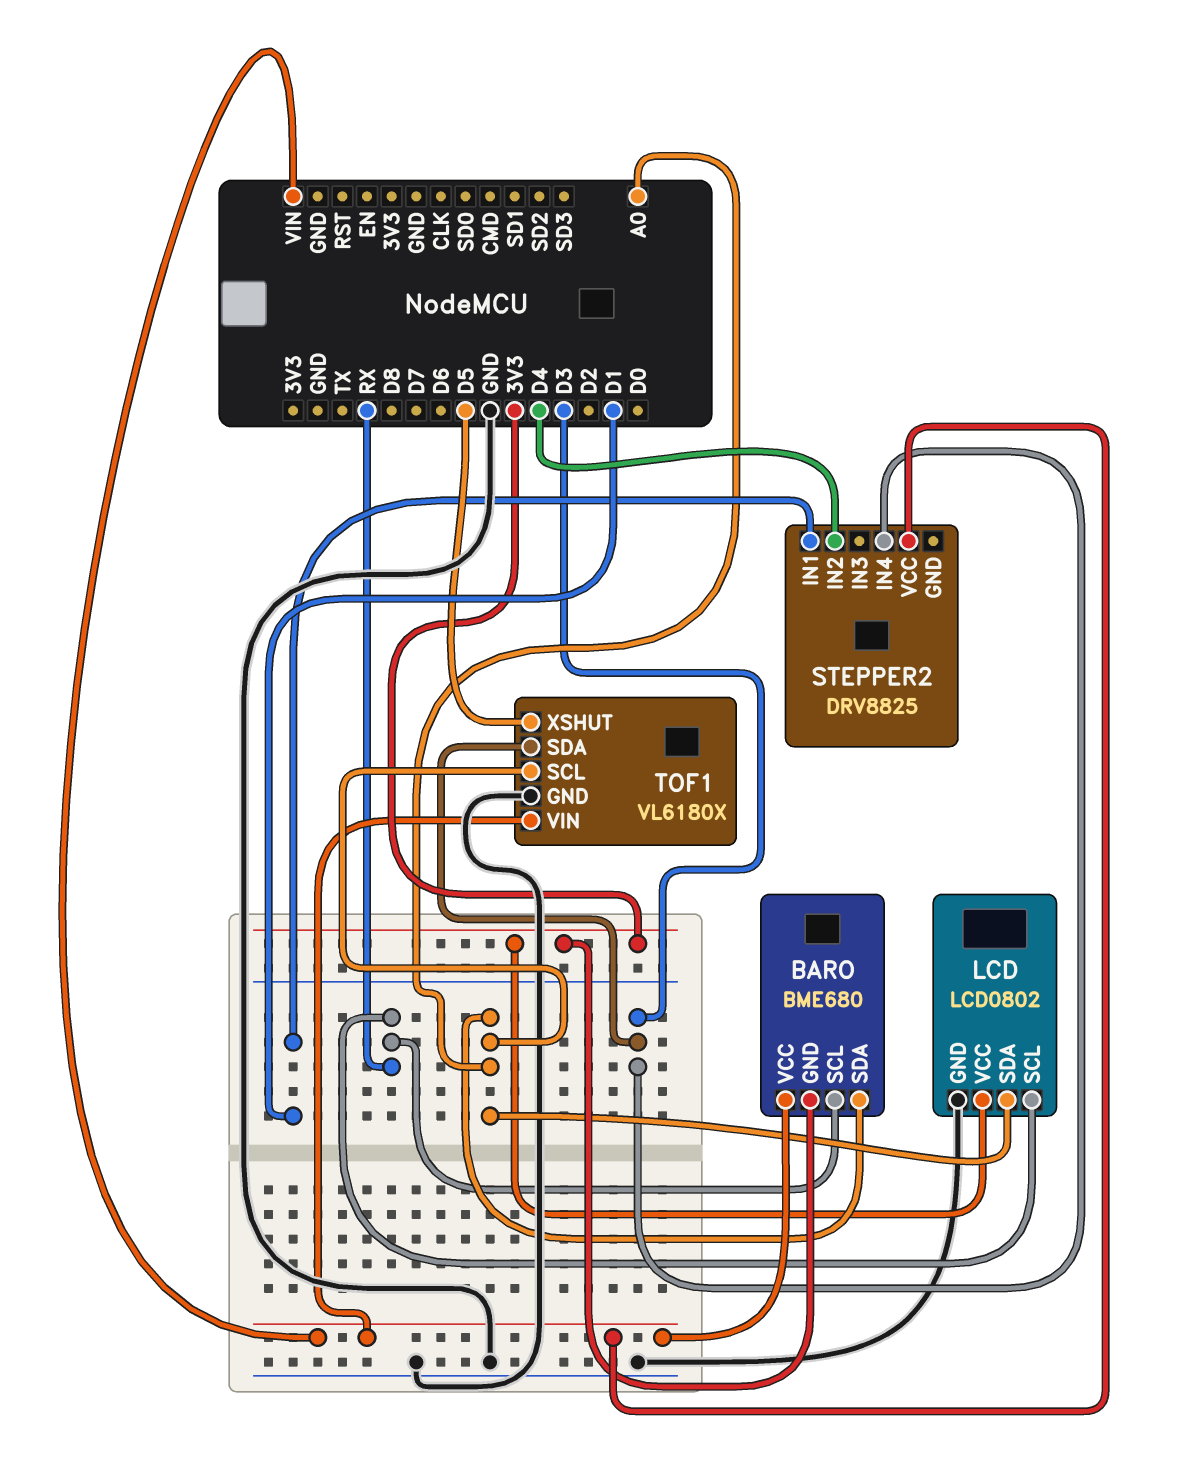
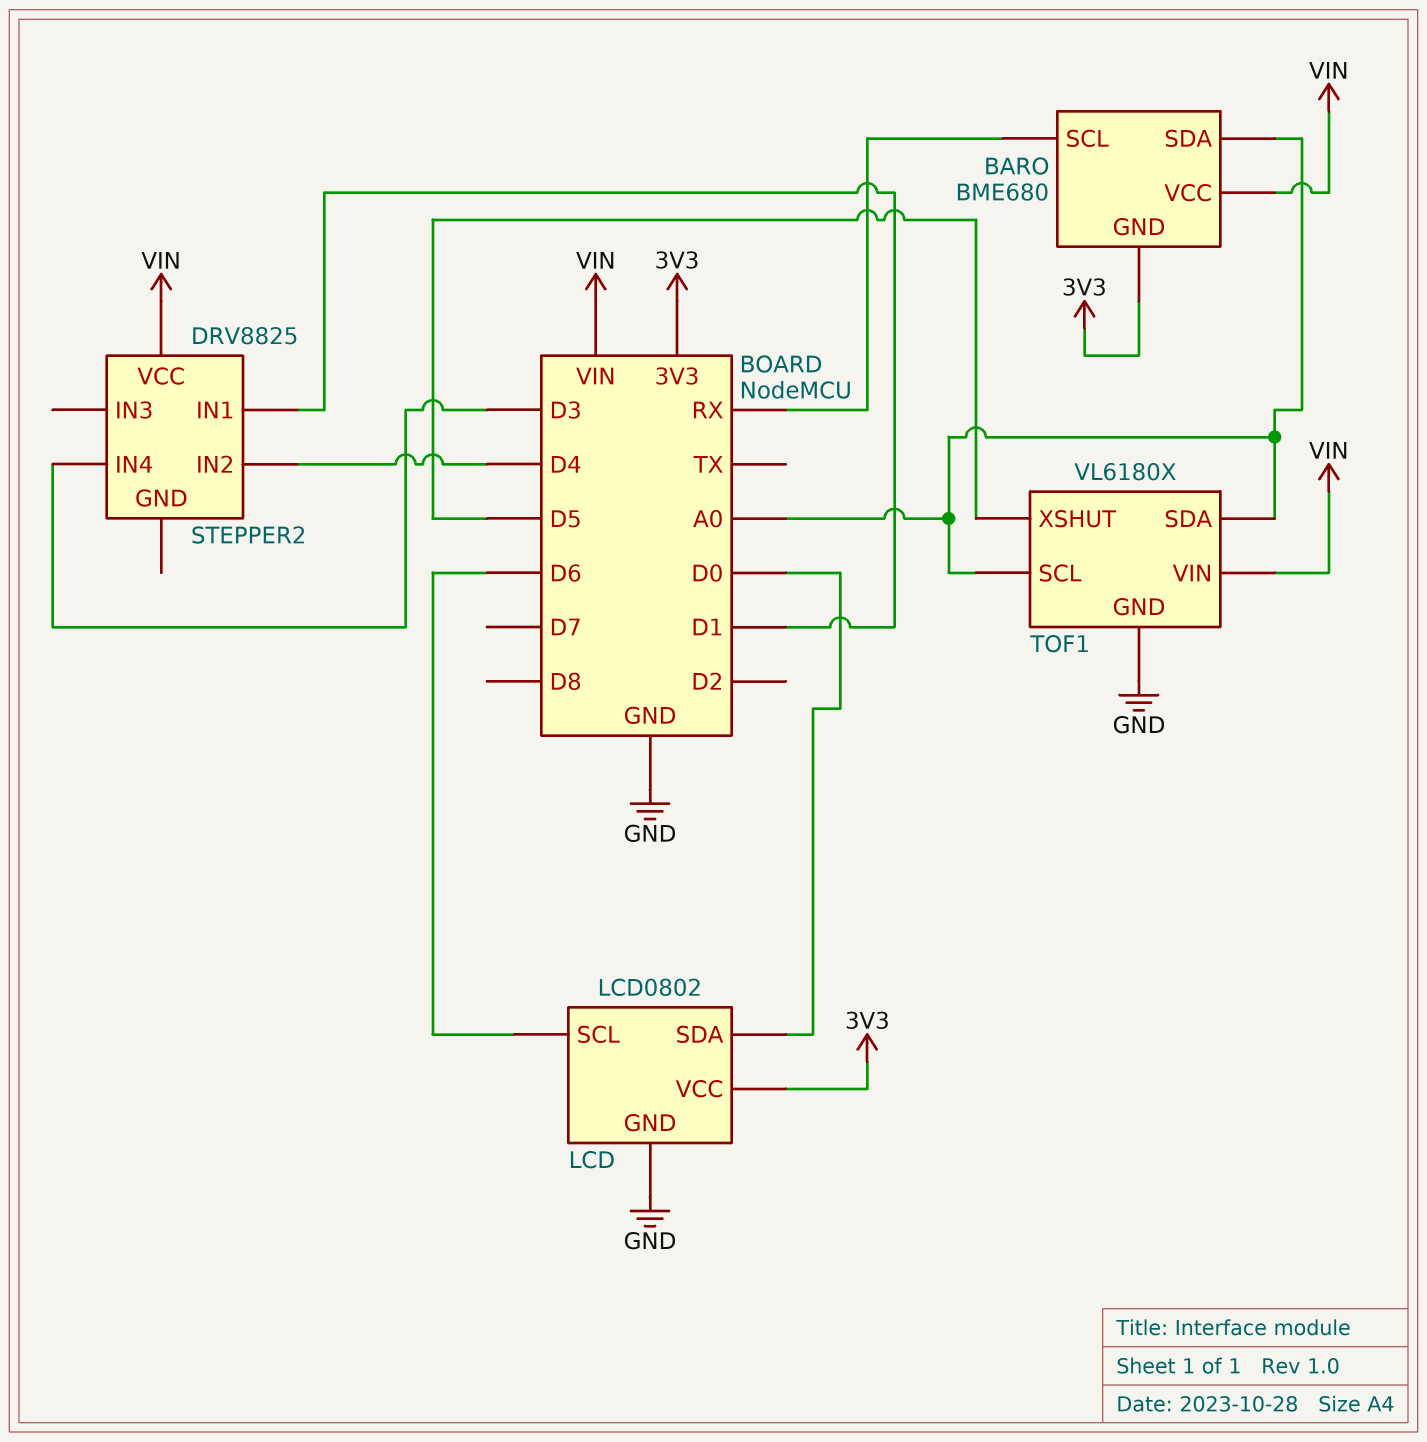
LCD pin SCL: RX -> D6
LCD pin SDA: A0 -> D0
TOF1 pin SDA: D3 -> A0

